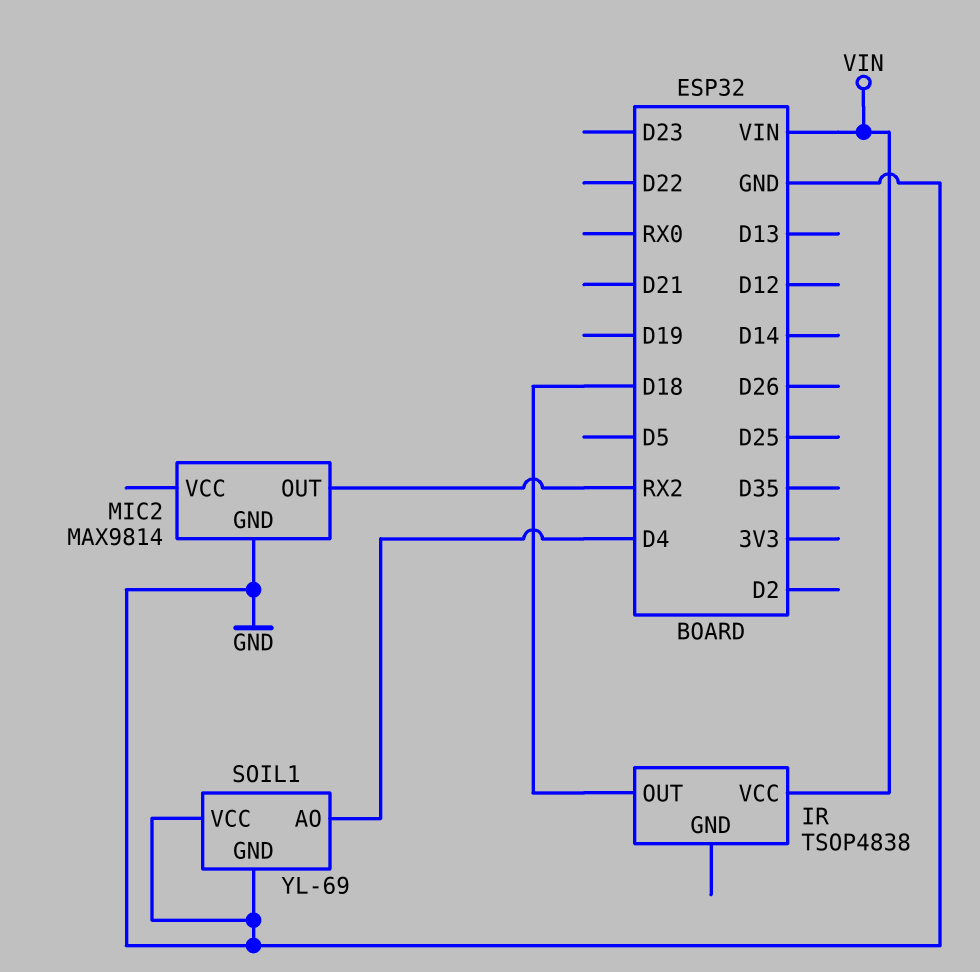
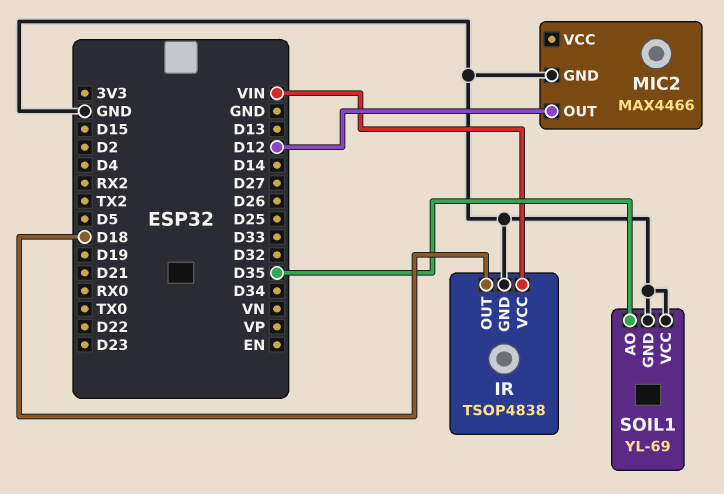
IR pin GND: none -> GND
MIC2: MAX9814 -> MAX4466
MIC2 pin OUT: RX2 -> D12
SOIL1 pin AO: D4 -> D35

